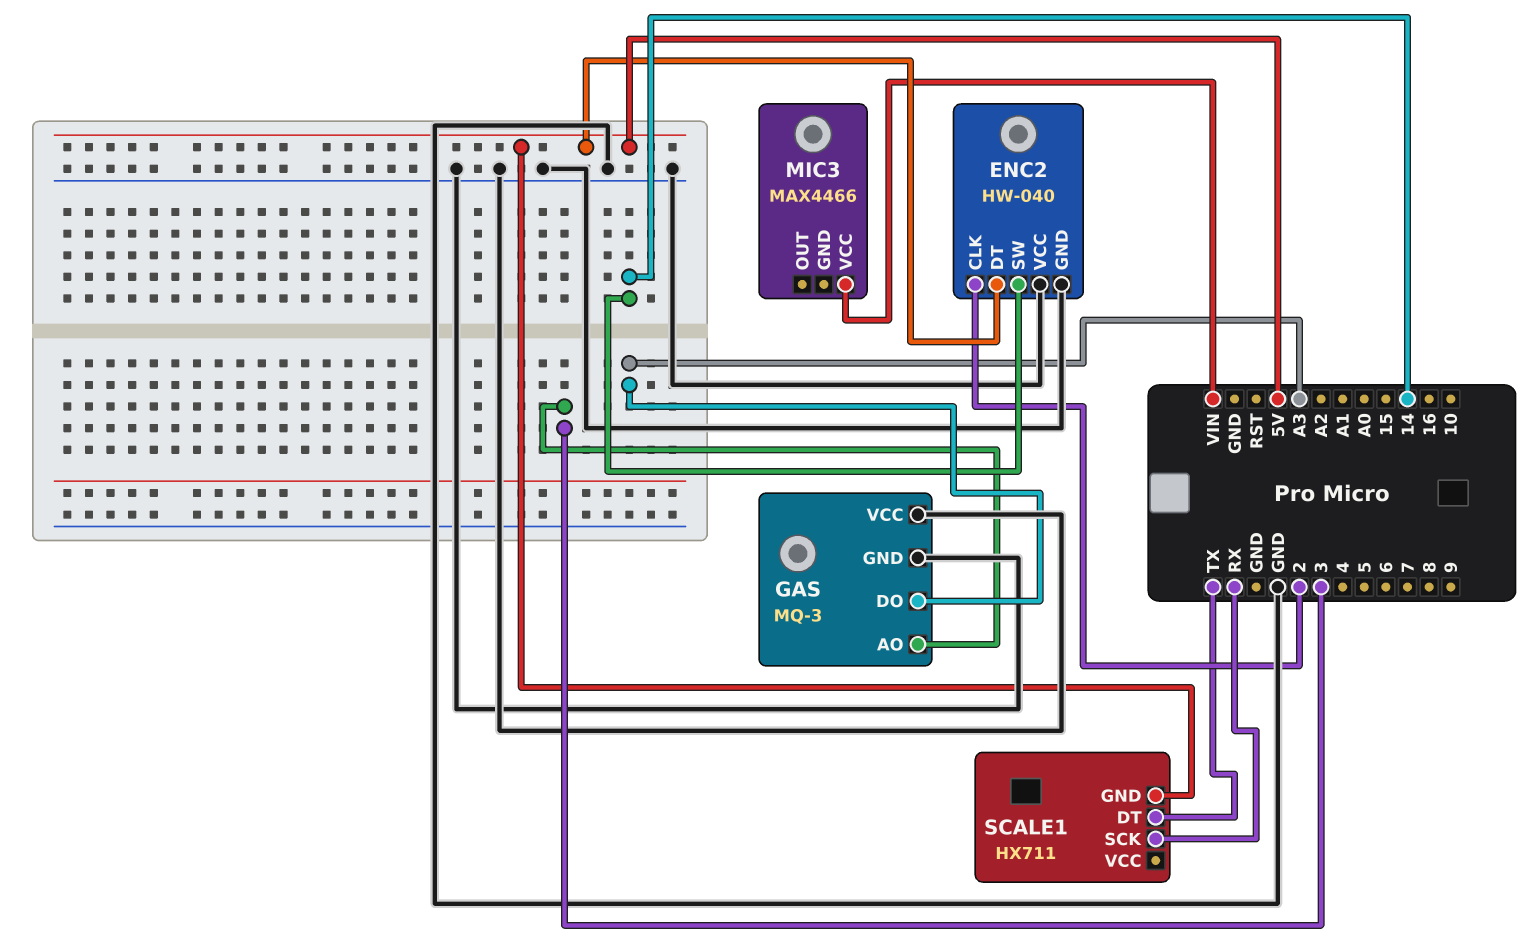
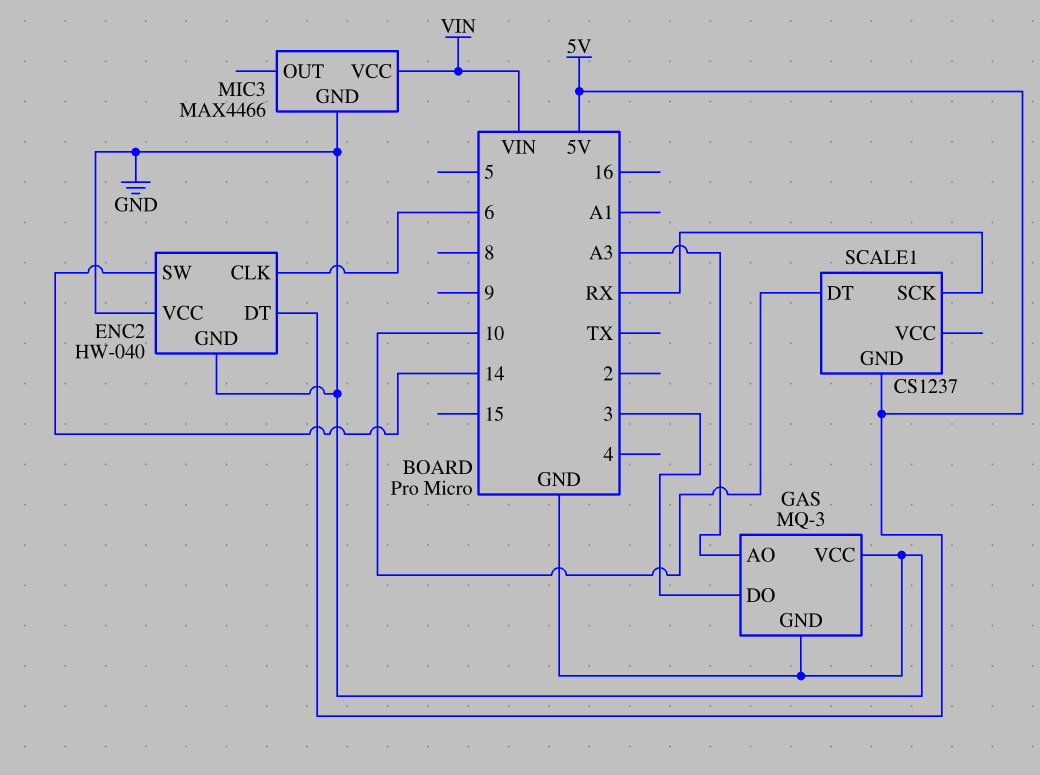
ENC2 pin CLK: 2 -> 6
GAS pin AO: 3 -> A3
GAS pin DO: A3 -> 3
MIC3 pin GND: none -> GND
SCALE1: HX711 -> CS1237
SCALE1 pin DT: TX -> 10

